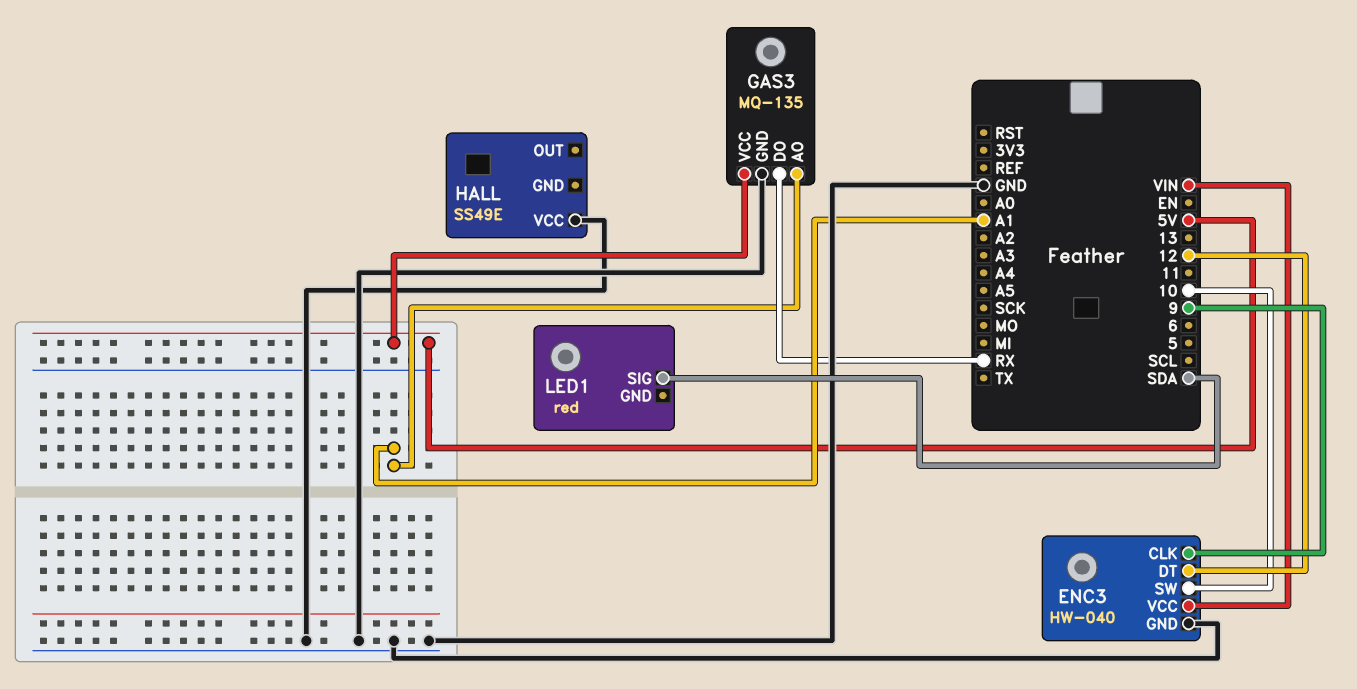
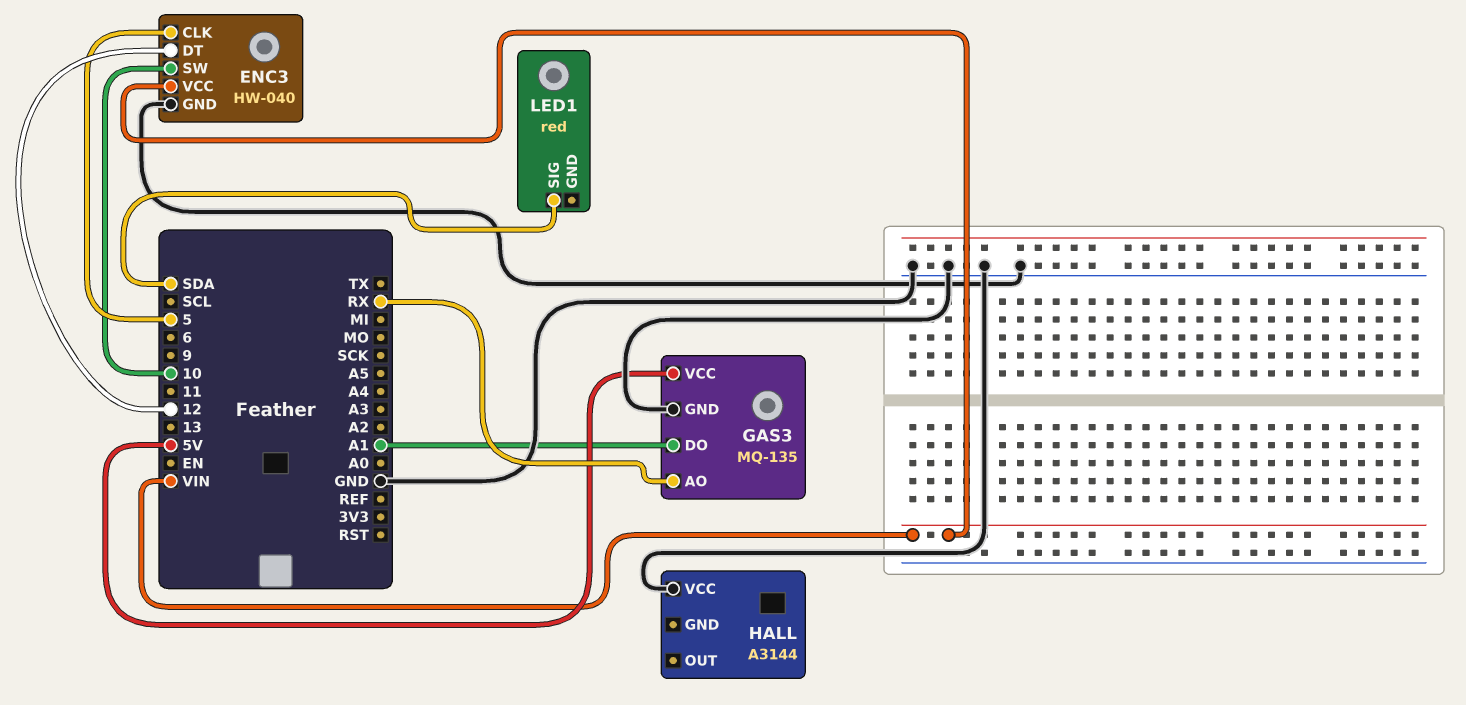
ENC3 pin CLK: 9 -> 5
GAS3 pin AO: A1 -> RX
GAS3 pin DO: RX -> A1
HALL: SS49E -> A3144

